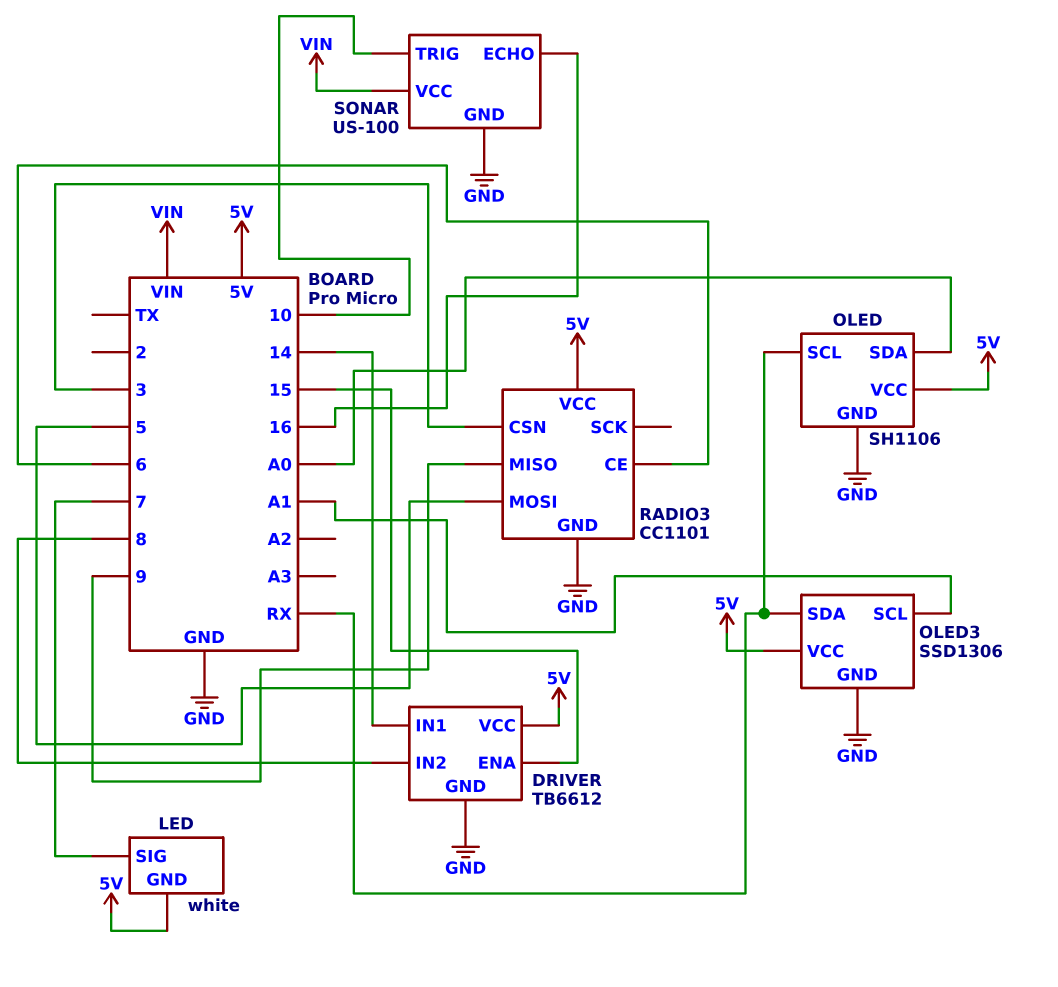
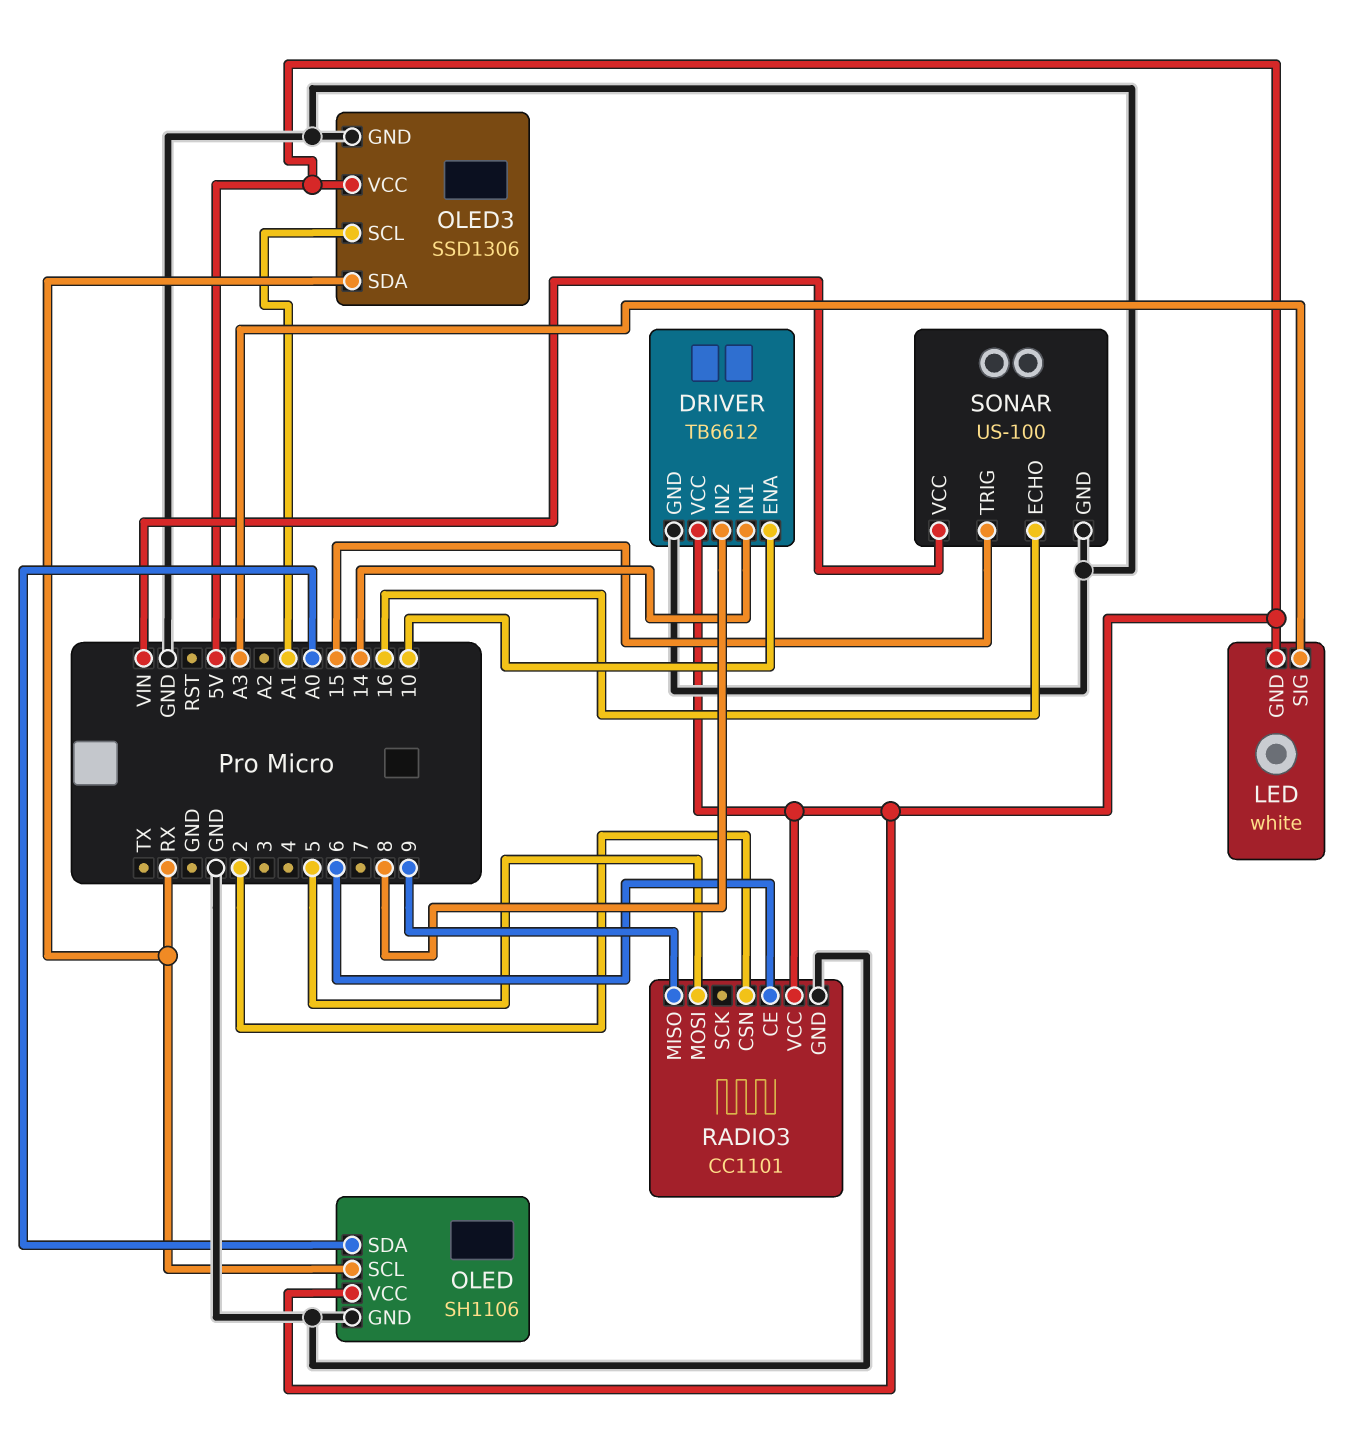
DRIVER pin ENA: 15 -> 10
LED pin SIG: 7 -> A3
RADIO3 pin CSN: 3 -> 2
SONAR pin TRIG: 10 -> 15

